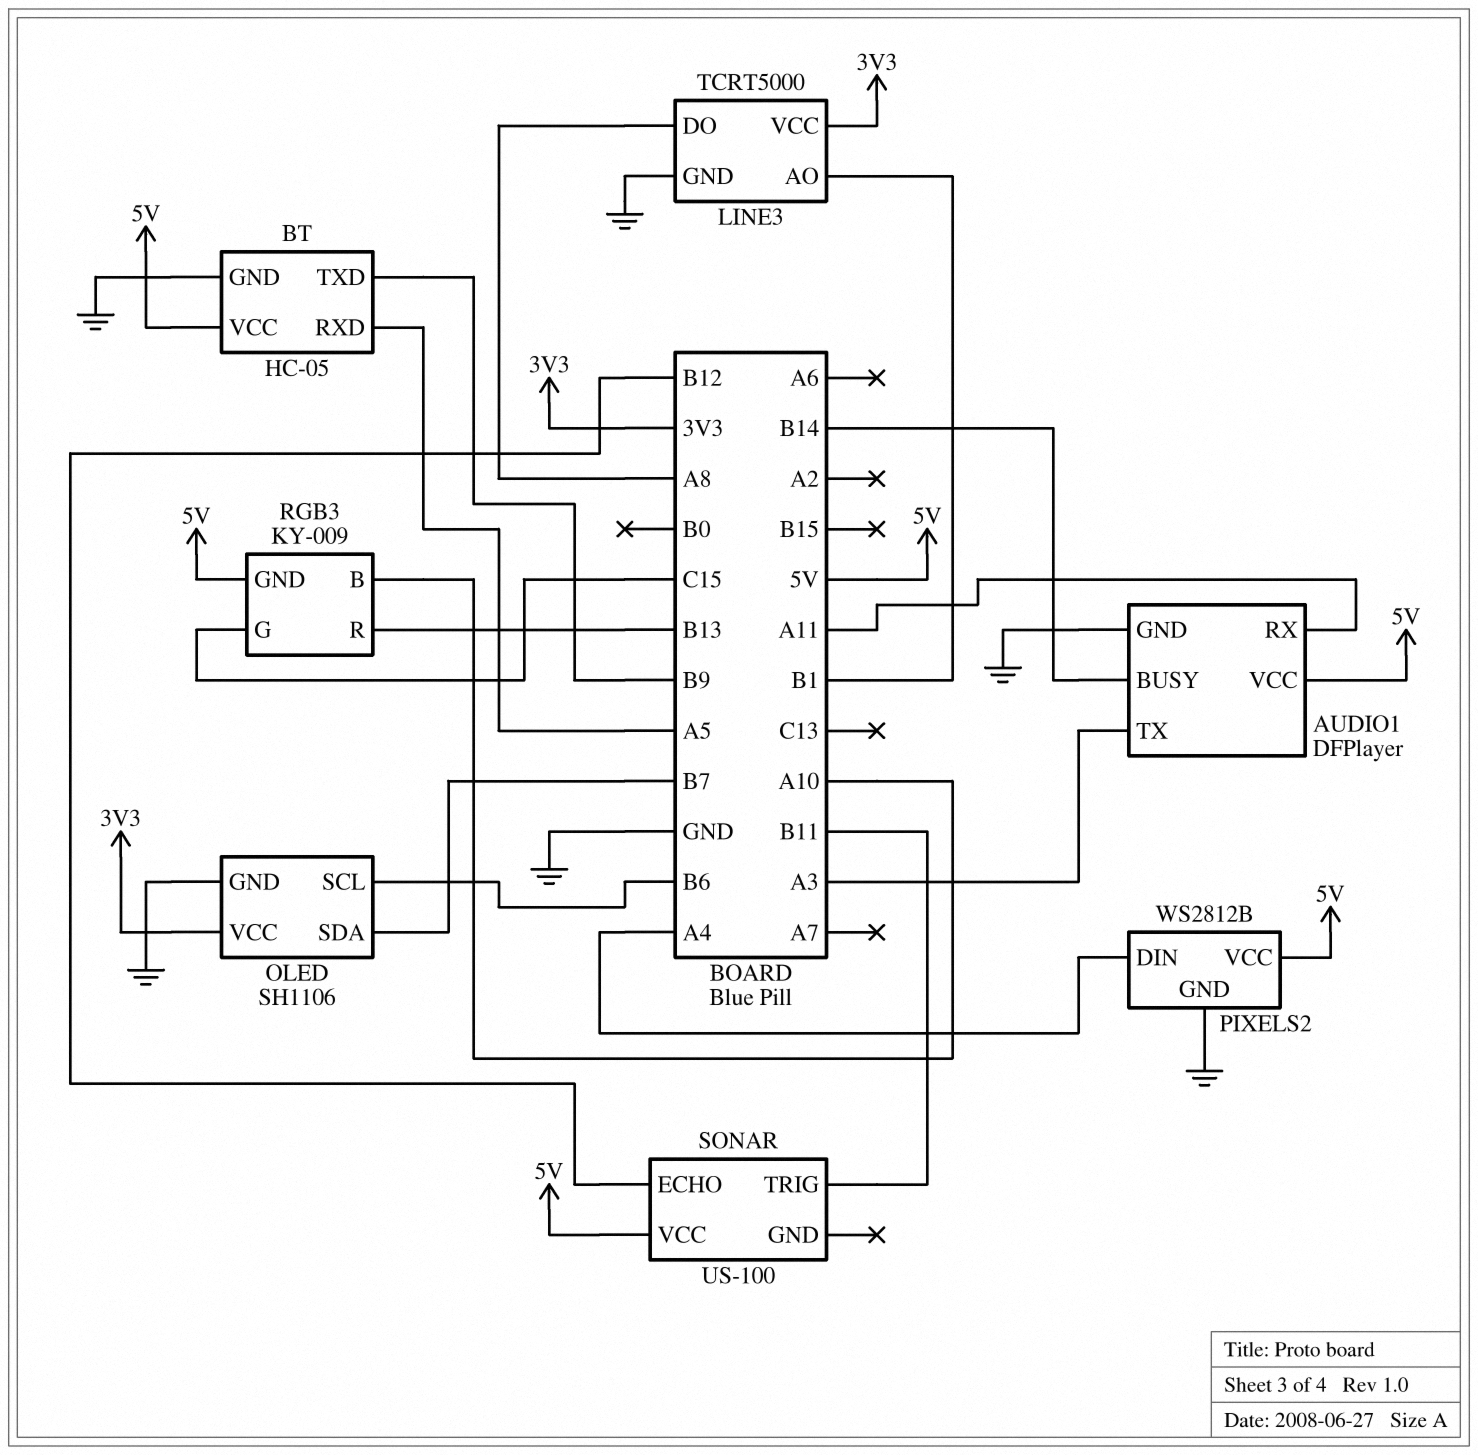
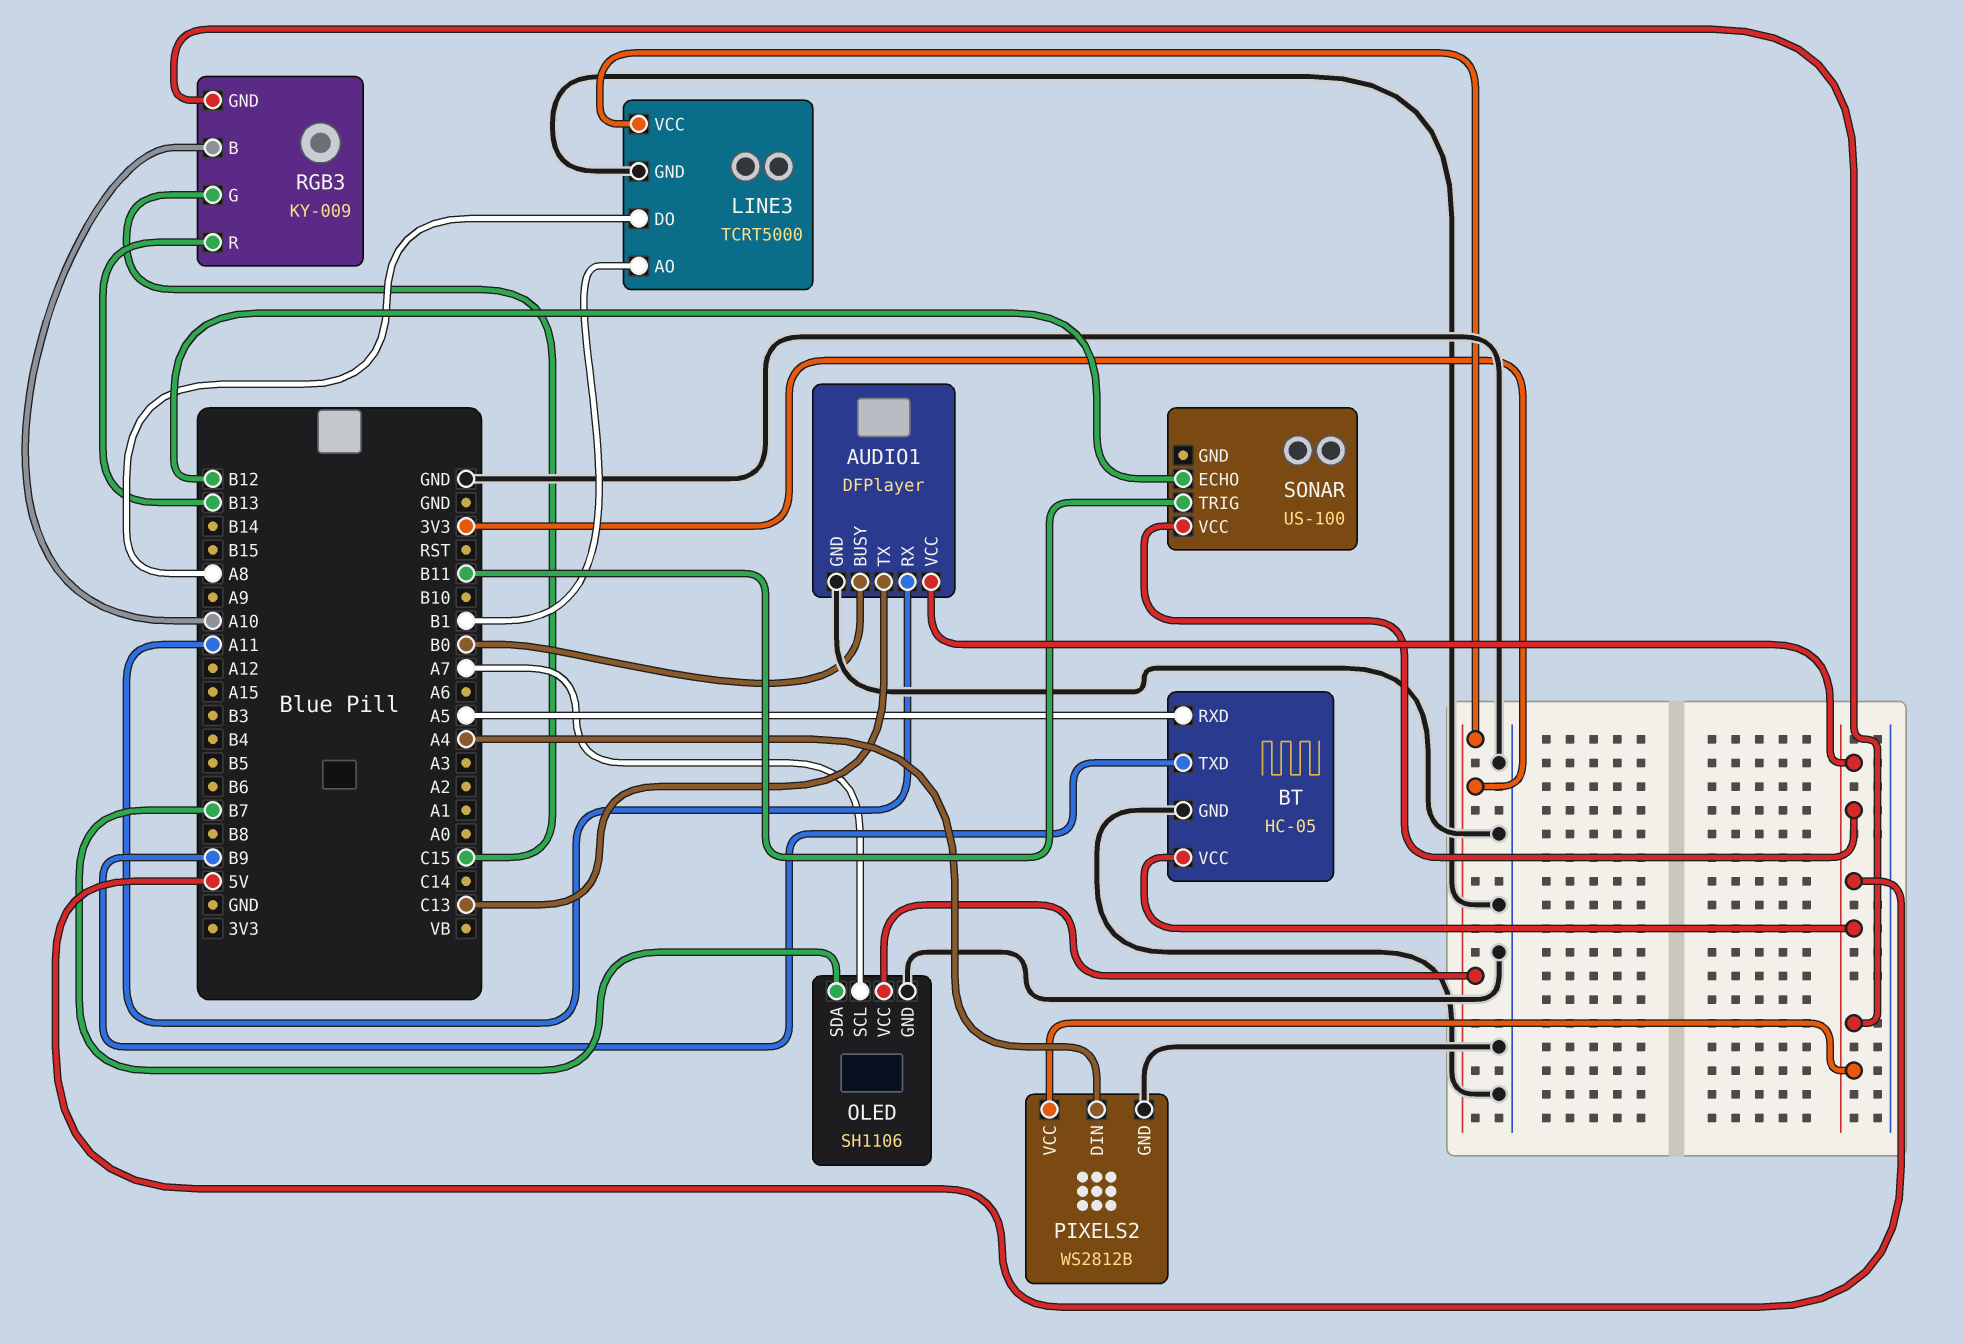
AUDIO1 pin BUSY: B14 -> B0
AUDIO1 pin TX: A3 -> C13
OLED pin SCL: B6 -> A7

